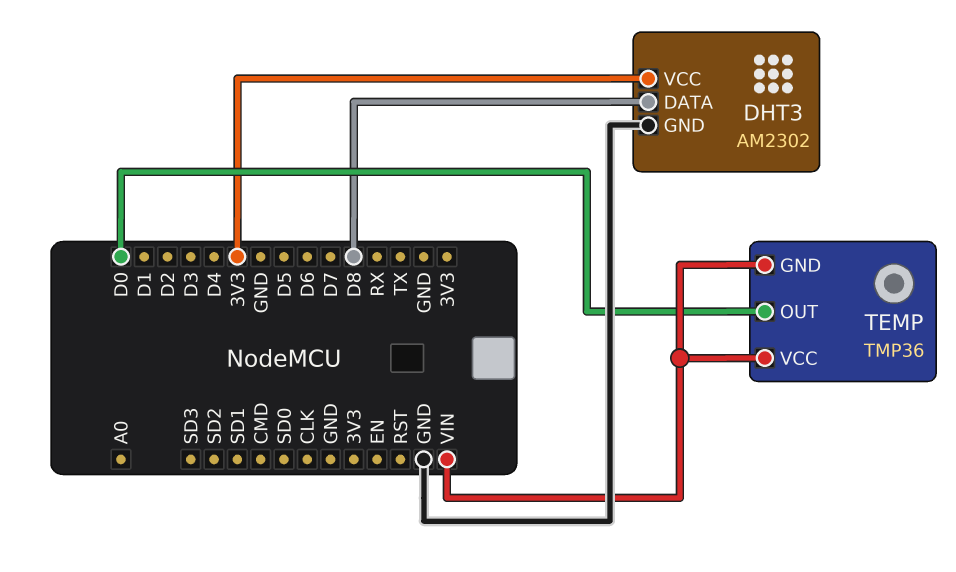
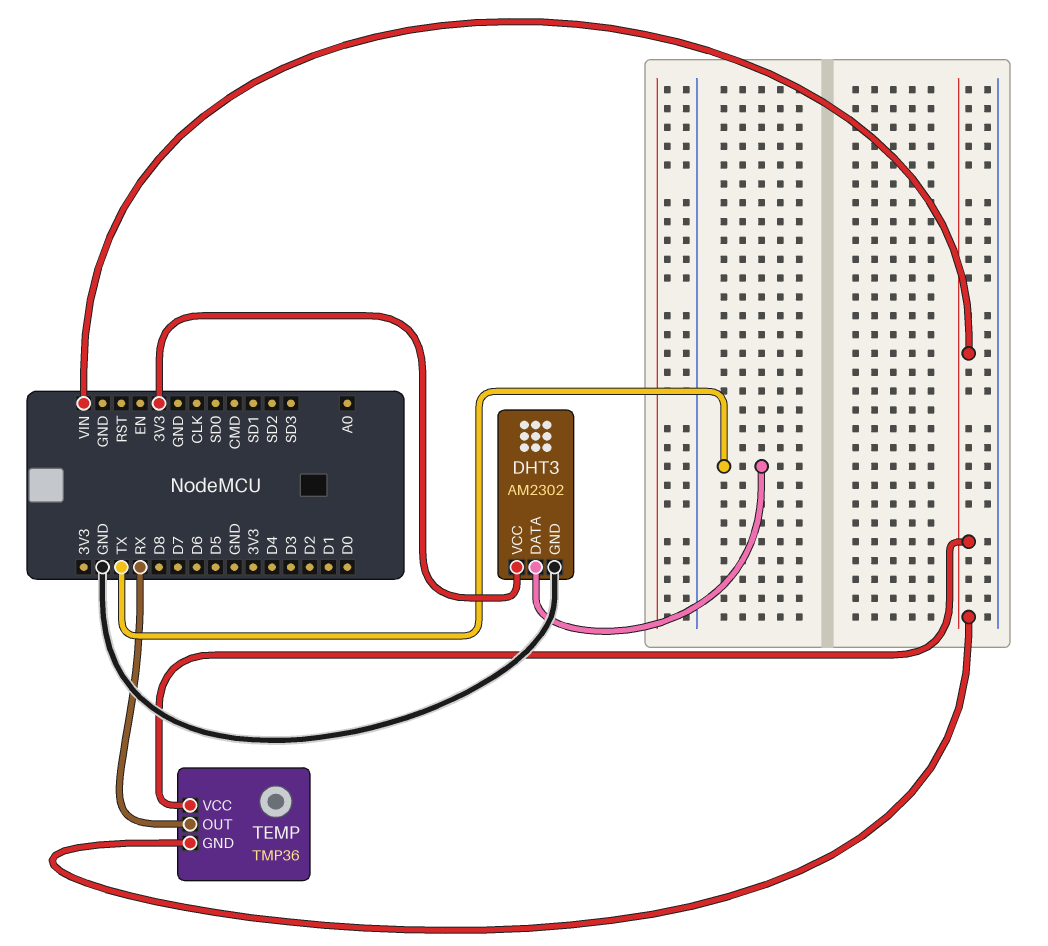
DHT3 pin DATA: D8 -> TX
TEMP pin OUT: D0 -> RX

